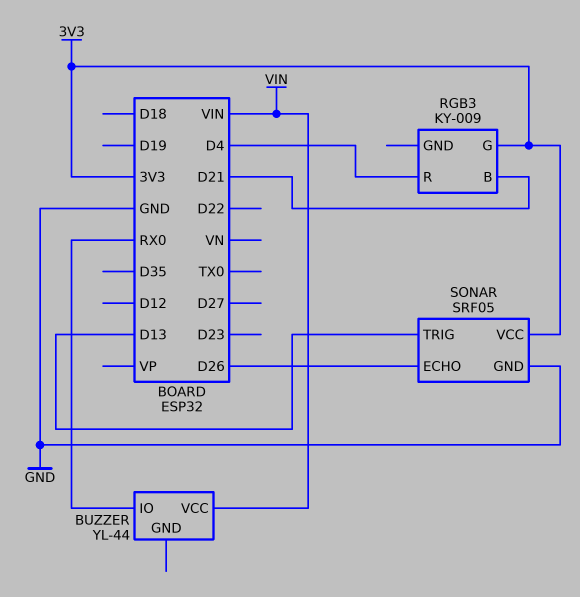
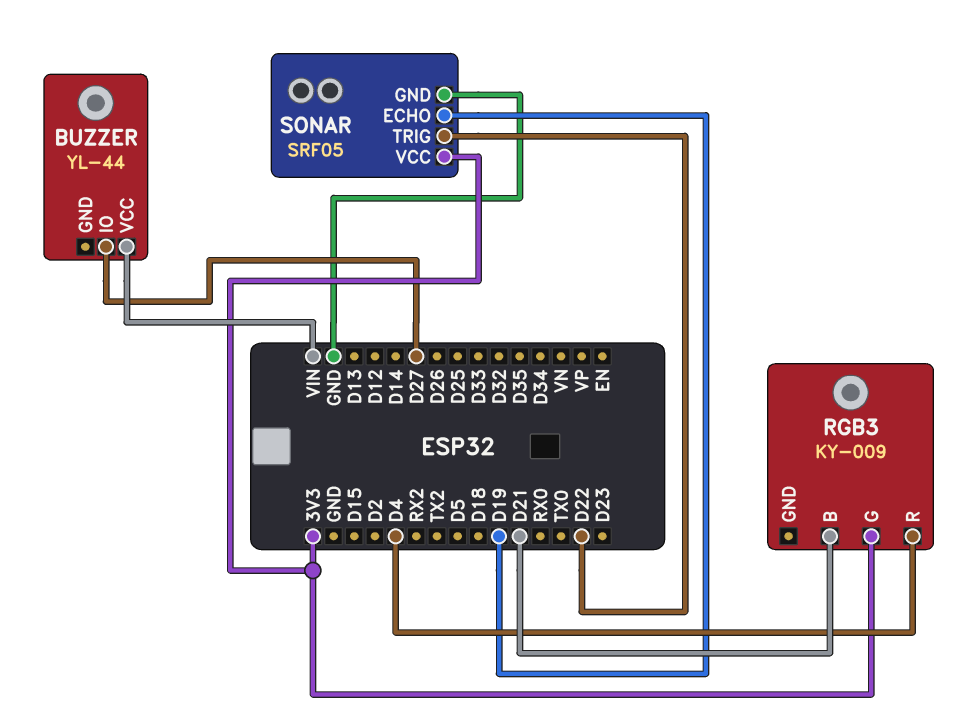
BUZZER pin IO: RX0 -> D27
SONAR pin ECHO: D26 -> D19
SONAR pin TRIG: D13 -> D22

